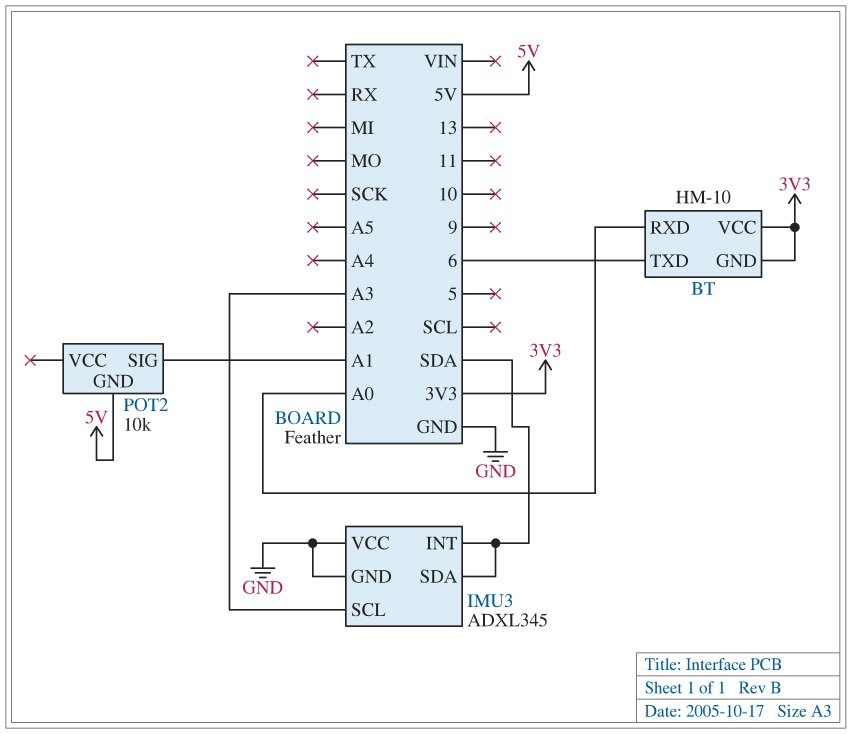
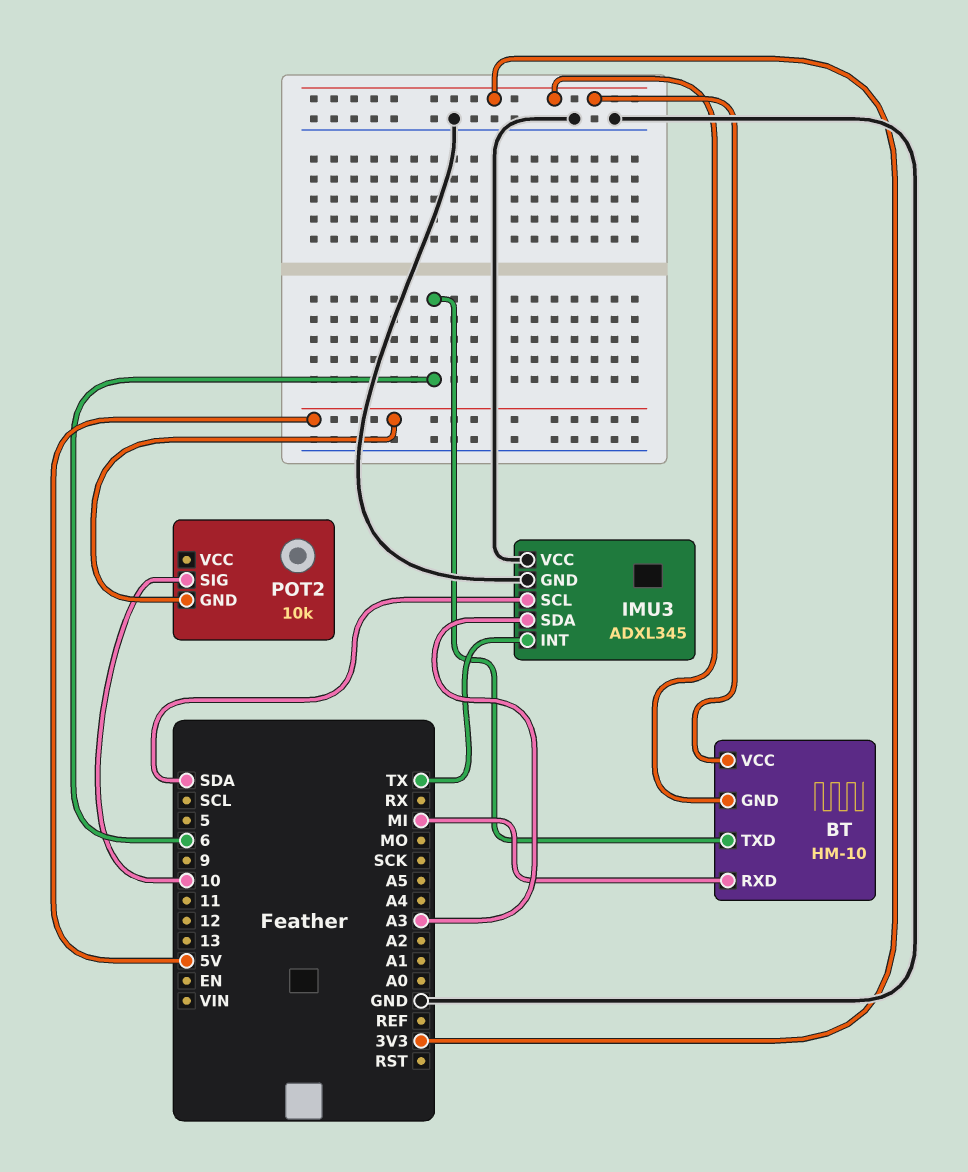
BT pin RXD: A0 -> MI
IMU3 pin INT: SDA -> TX
IMU3 pin SCL: A3 -> SDA
IMU3 pin SDA: SDA -> A3
POT2 pin SIG: A1 -> 10

